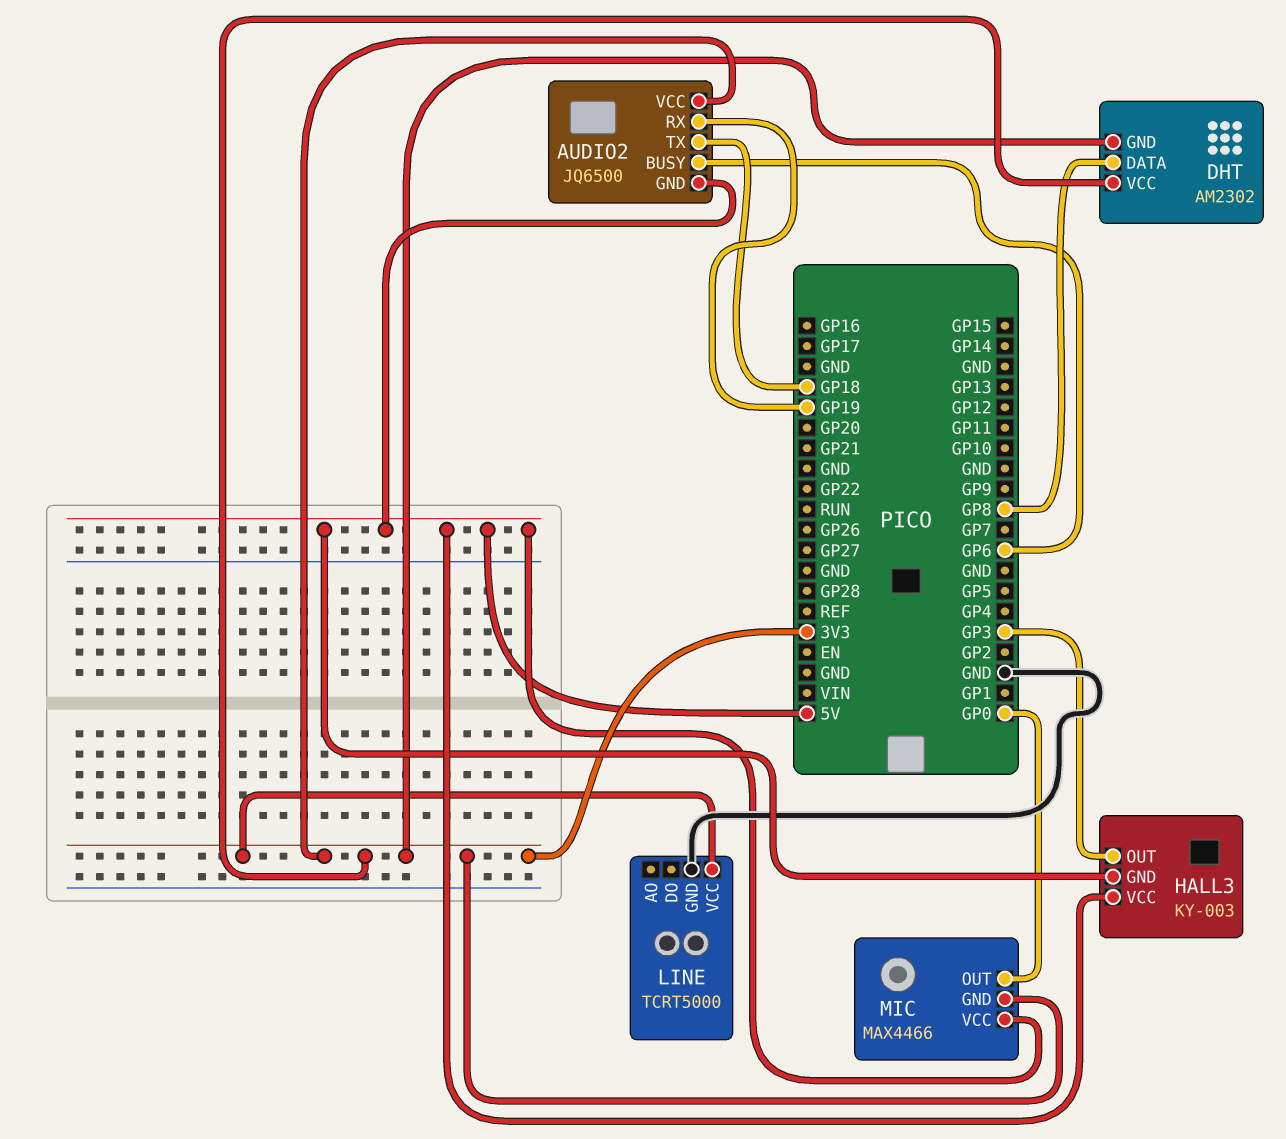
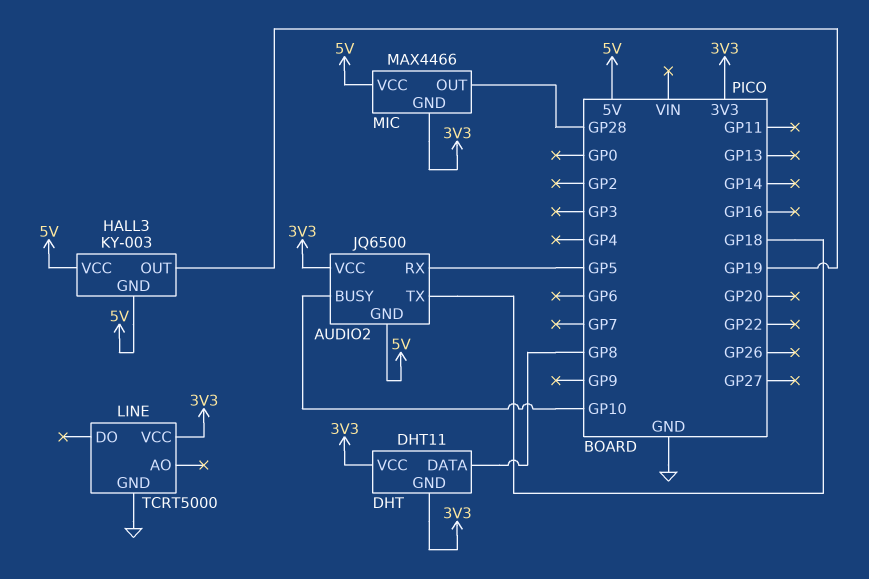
AUDIO2 pin BUSY: GP6 -> GP10
AUDIO2 pin RX: GP19 -> GP5
DHT: AM2302 -> DHT11
HALL3 pin OUT: GP3 -> GP19
MIC pin OUT: GP0 -> GP28

